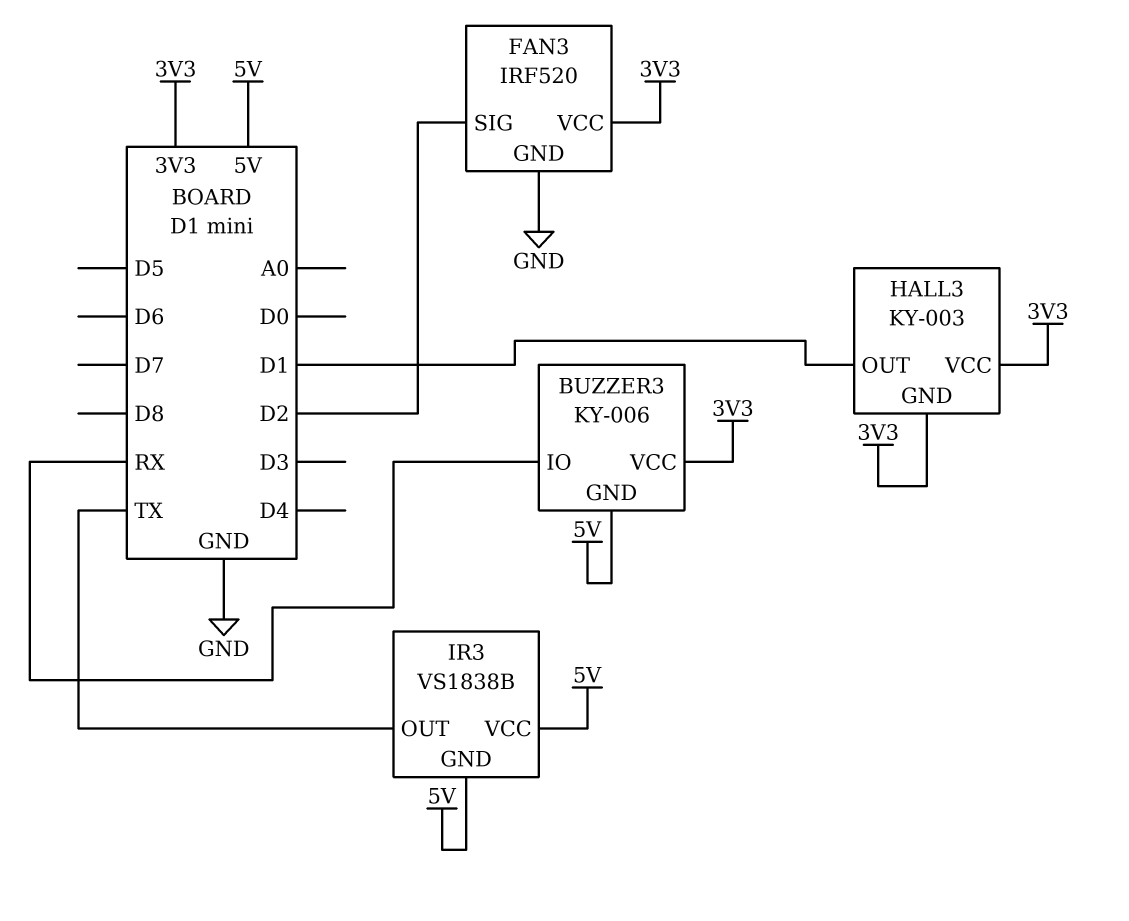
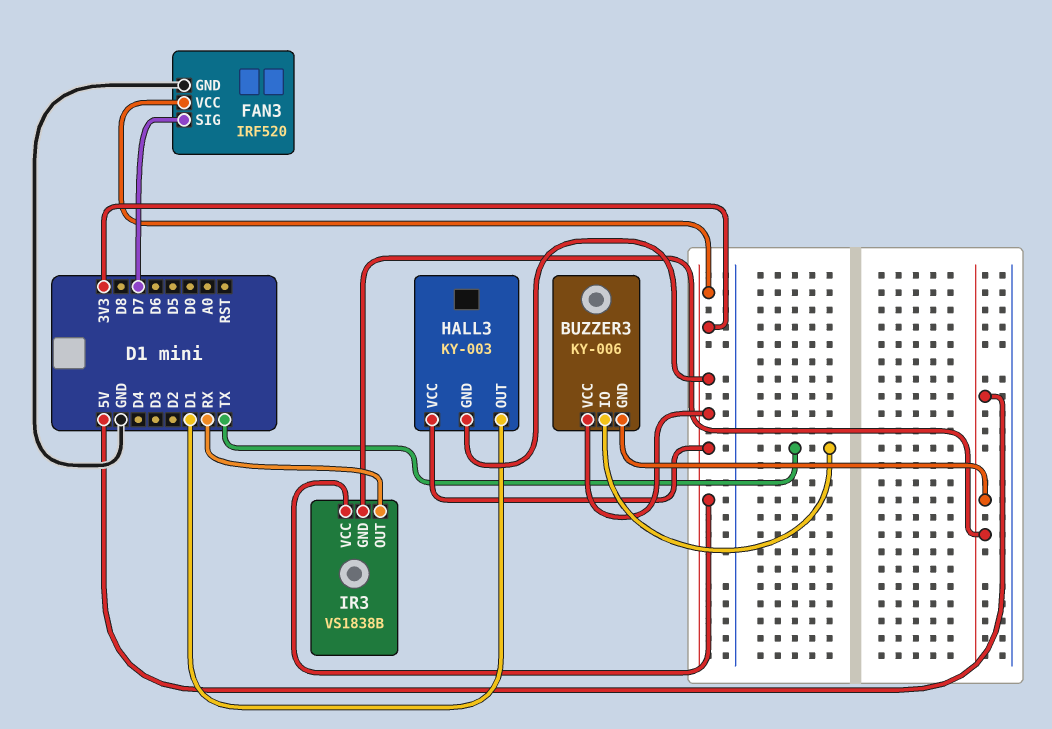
BUZZER3 pin IO: RX -> TX
FAN3 pin SIG: D2 -> D7
IR3 pin OUT: TX -> RX
IR3 pin VCC: 5V -> 3V3

